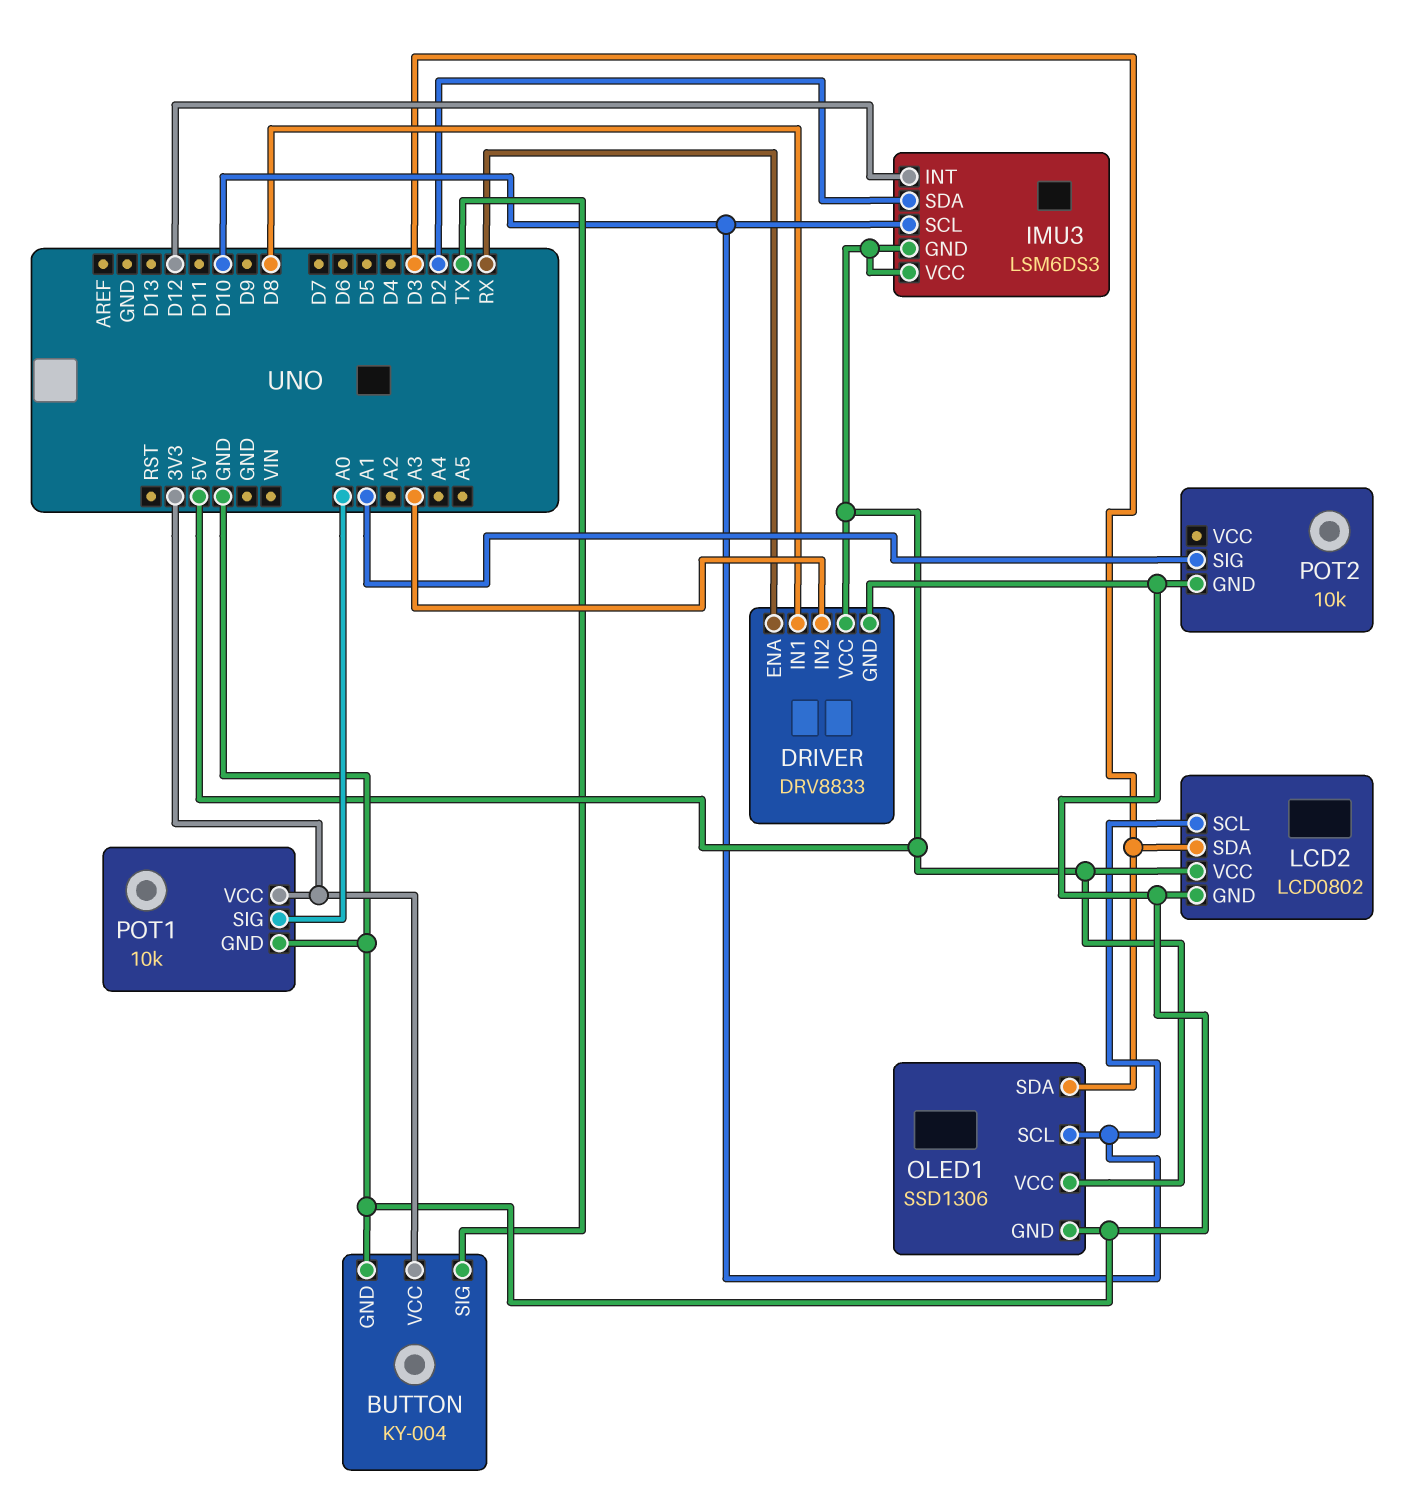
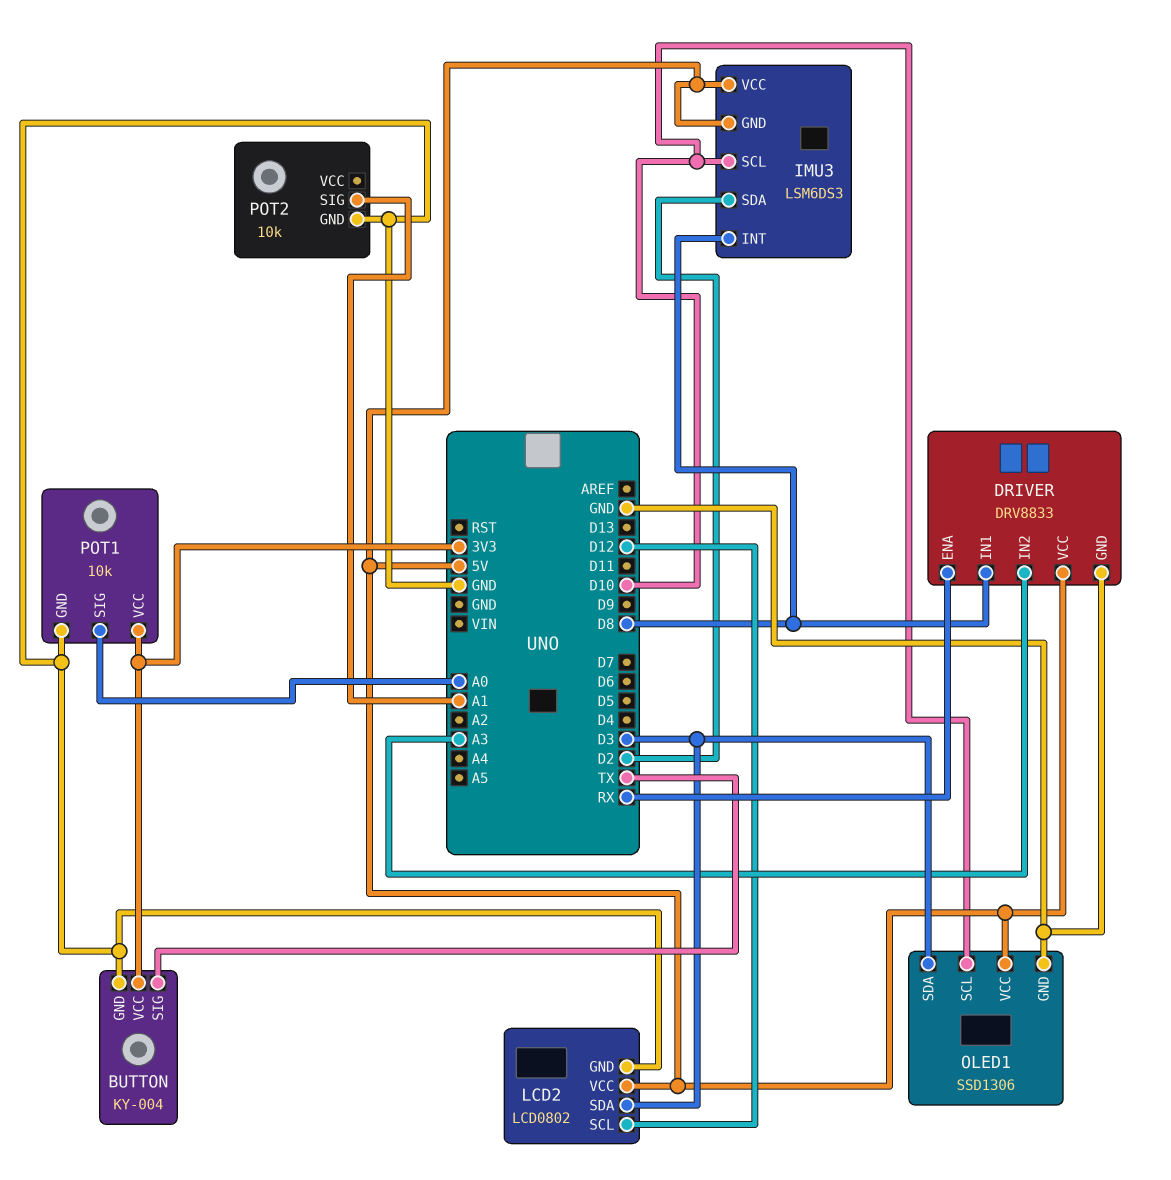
IMU3 pin INT: D12 -> D8
LCD2 pin SCL: D10 -> D12

